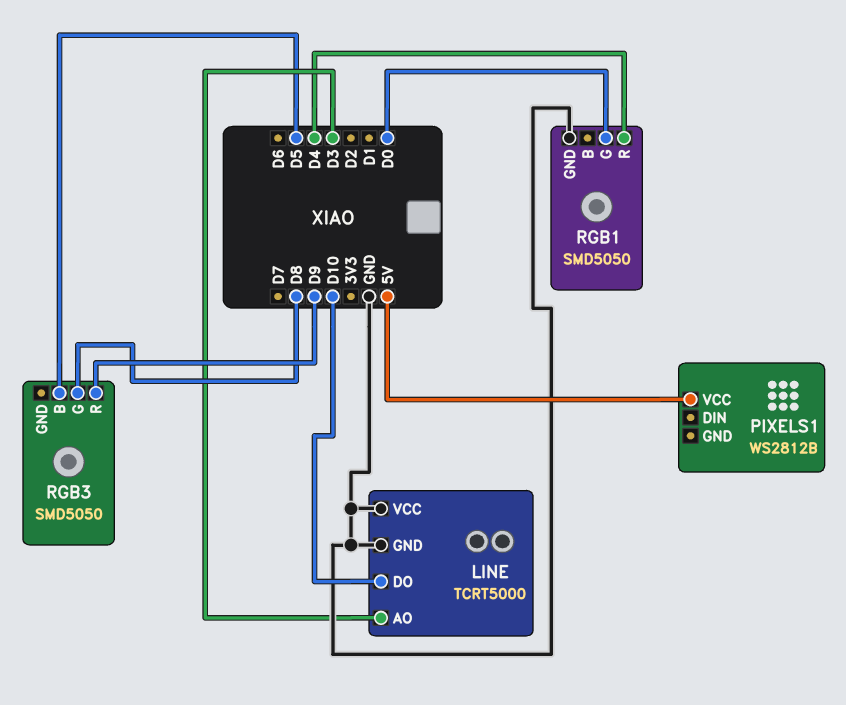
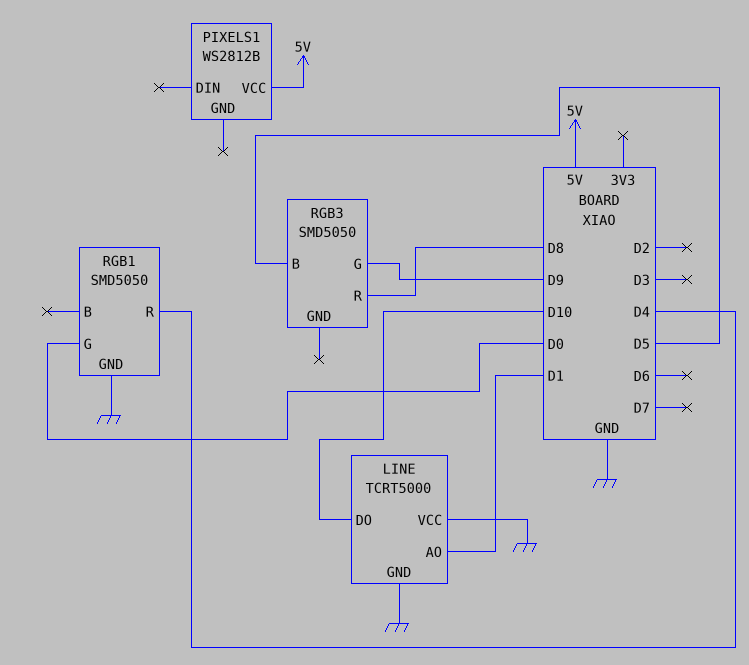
LINE pin AO: D3 -> D1
RGB3 pin G: D8 -> D9
RGB3 pin R: D9 -> D8

